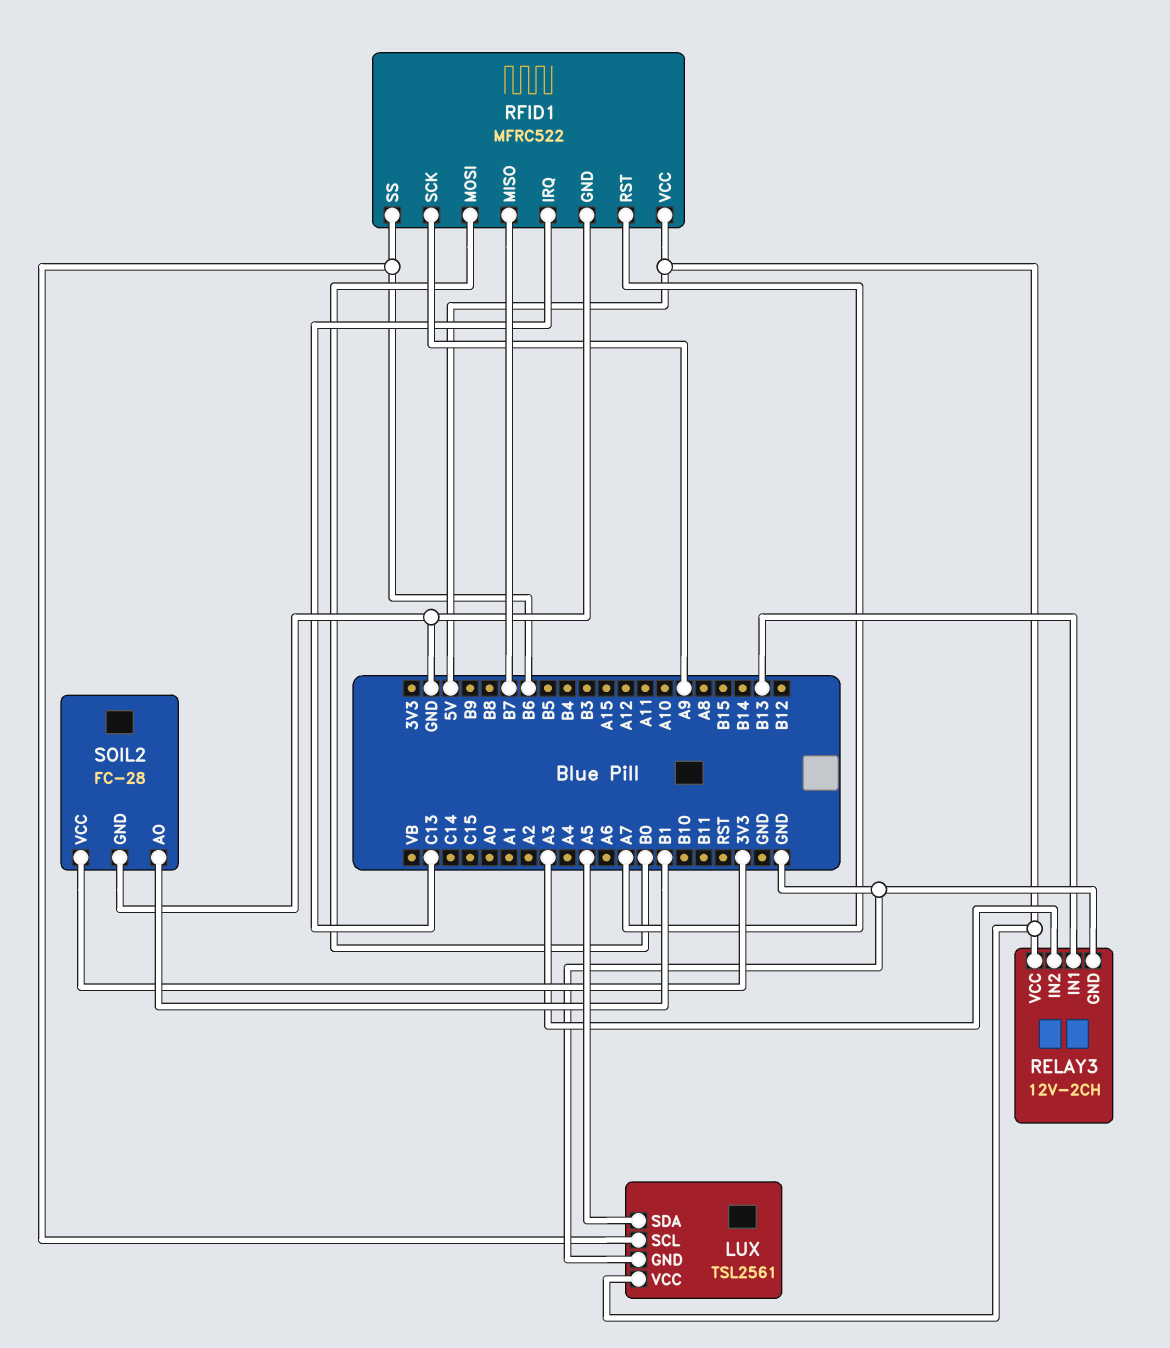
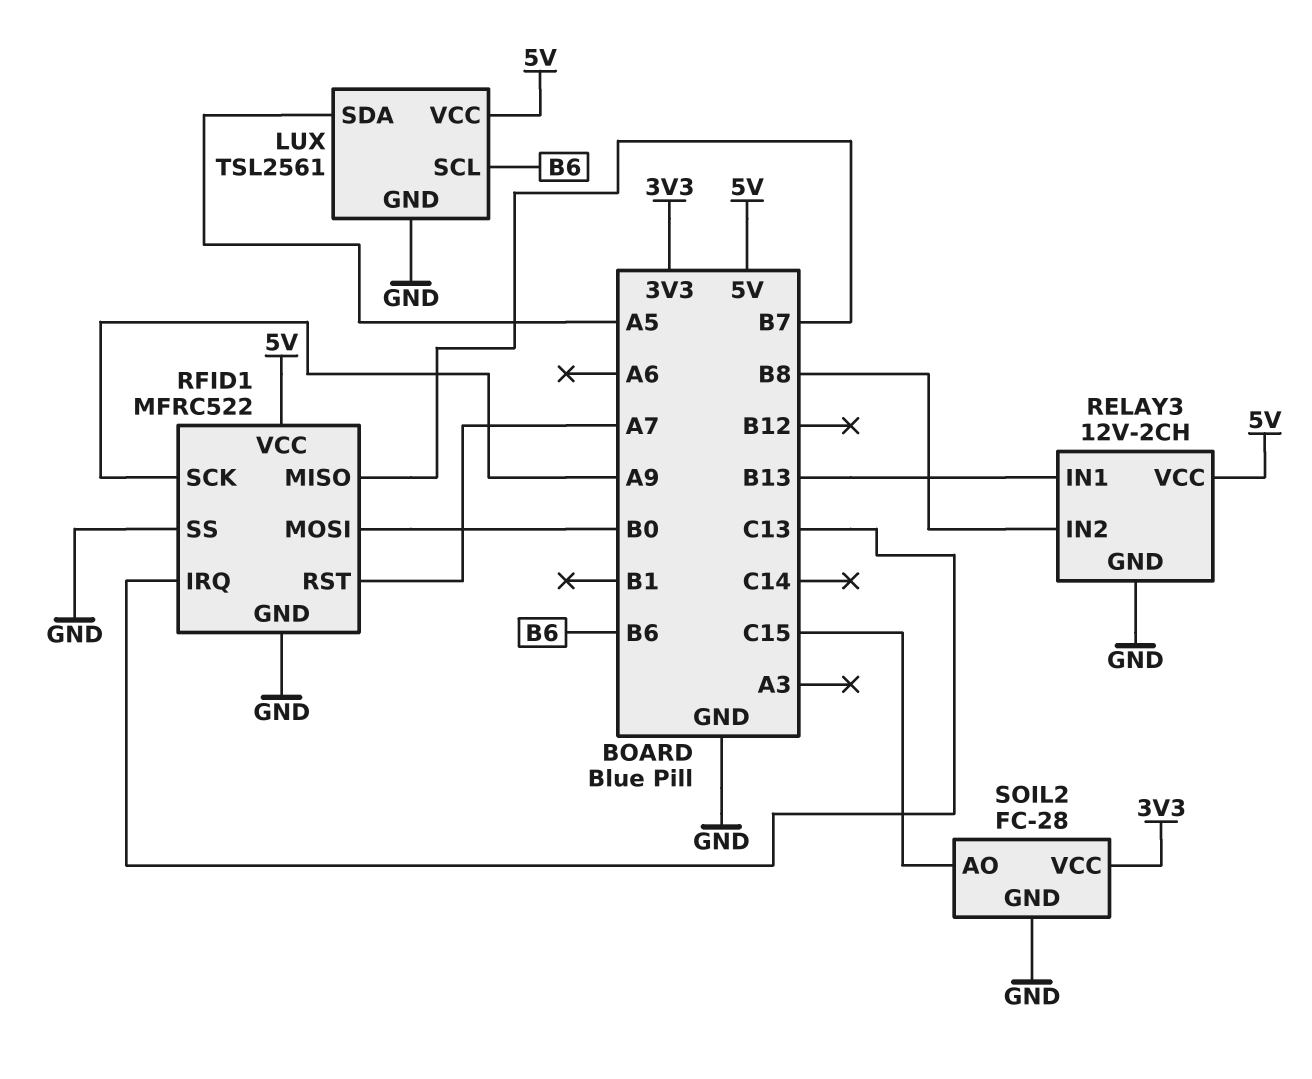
RELAY3 pin IN2: A3 -> B8
RFID1 pin SS: B6 -> GND
SOIL2 pin AO: B1 -> C15

